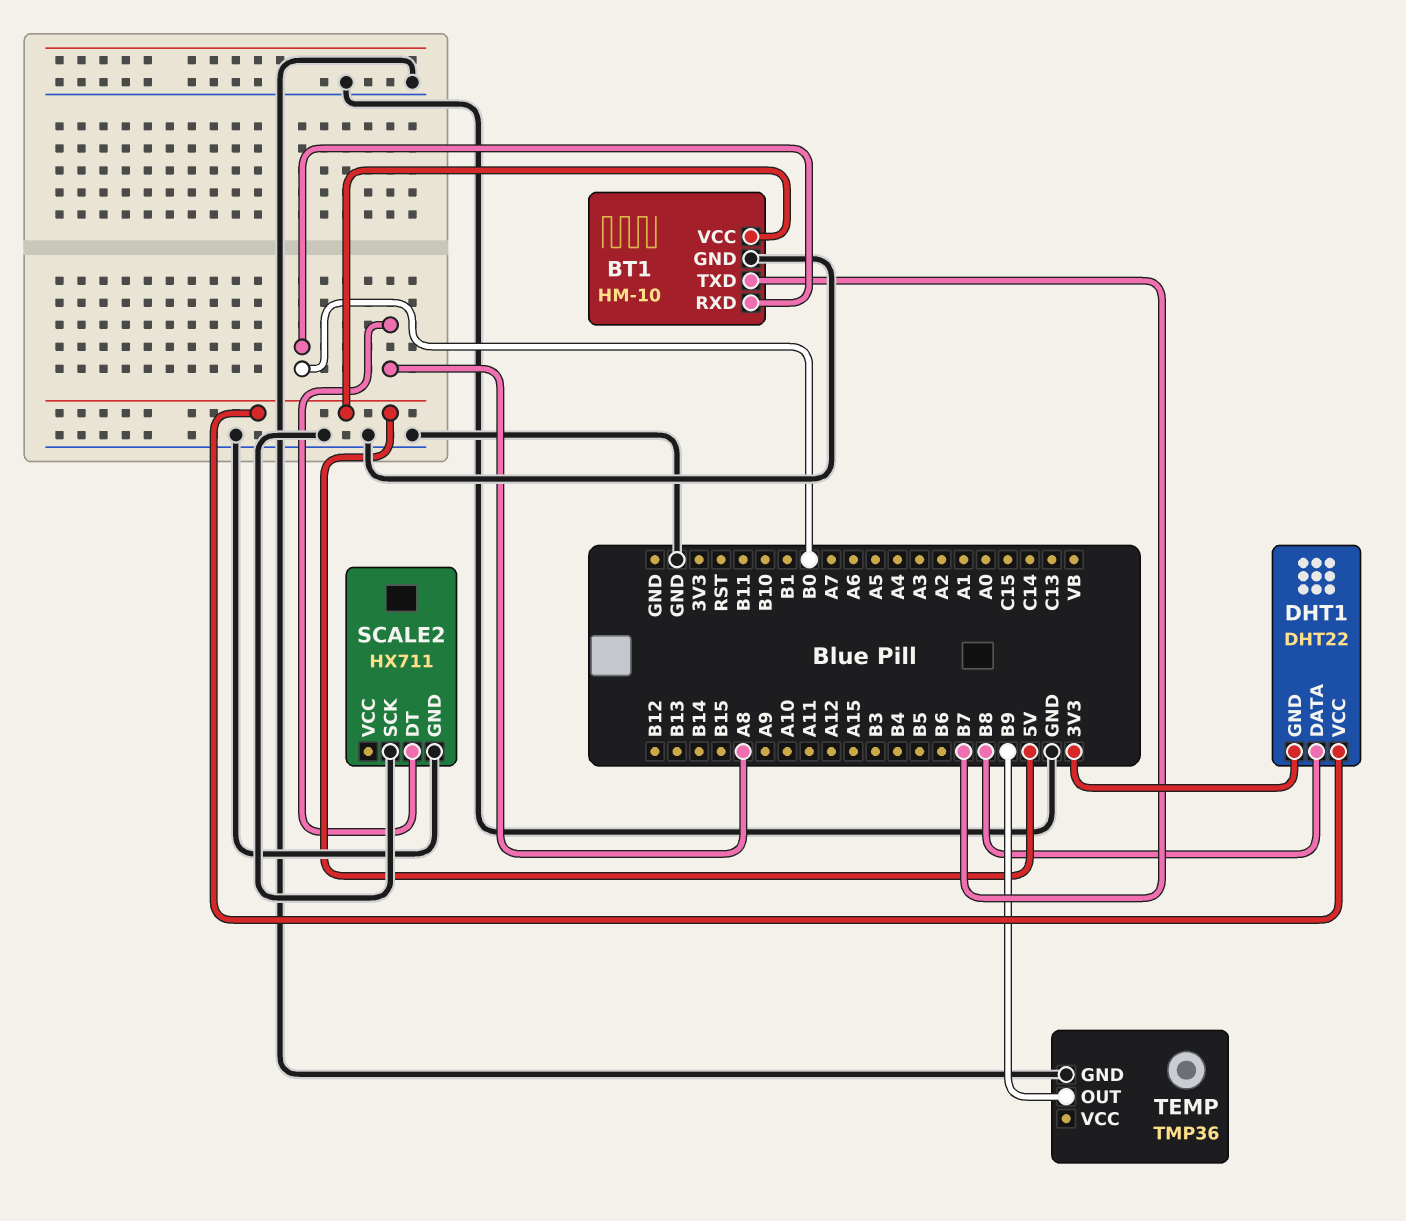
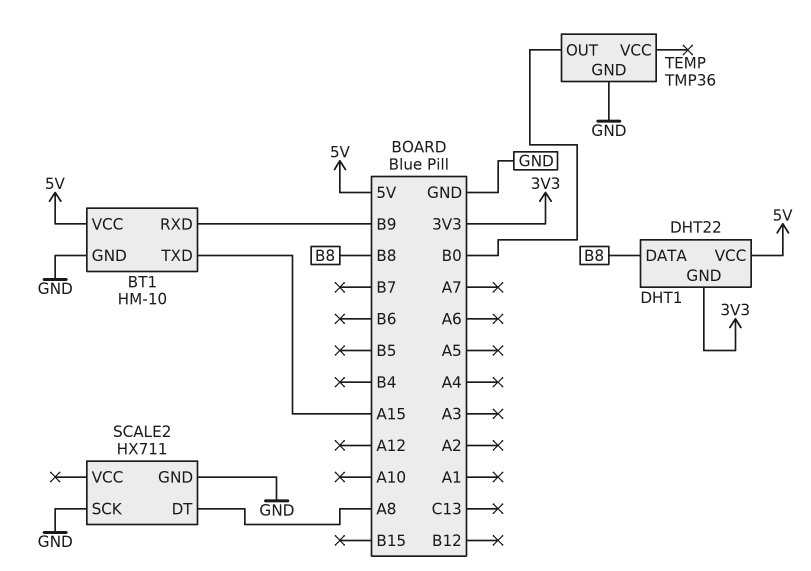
BT1 pin RXD: B0 -> B9
BT1 pin TXD: B7 -> A15
TEMP pin OUT: B9 -> B0

